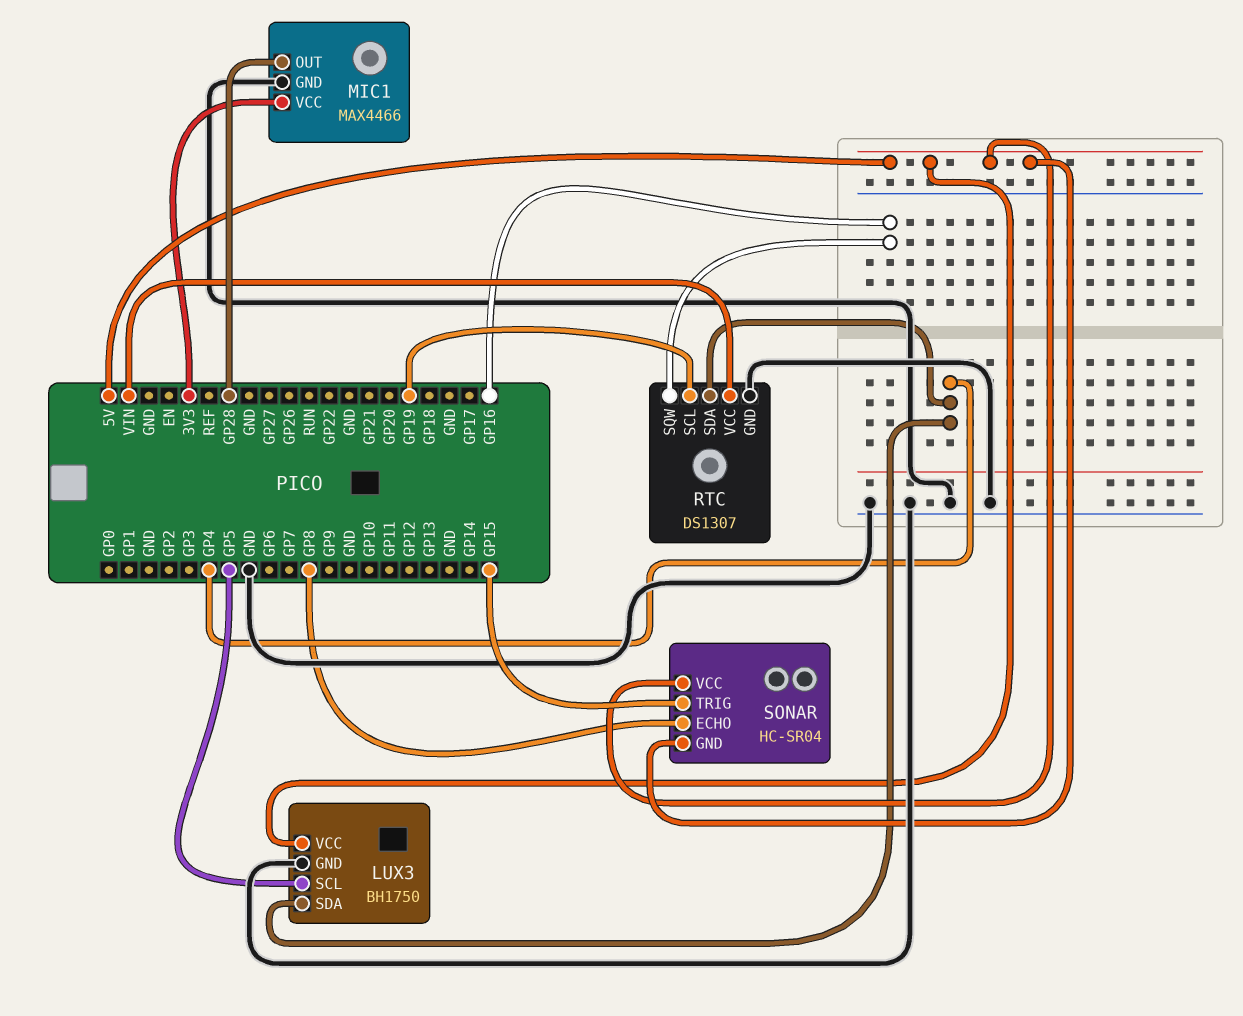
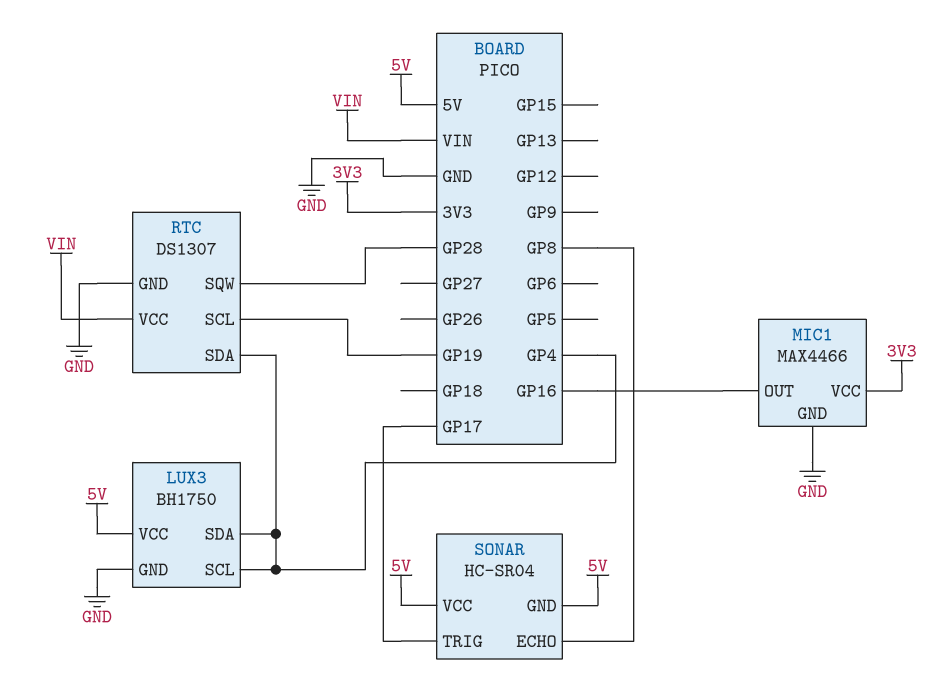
LUX3 pin SCL: GP5 -> GP4
MIC1 pin OUT: GP28 -> GP16
RTC pin SQW: GP16 -> GP28
SONAR pin TRIG: GP15 -> GP17

